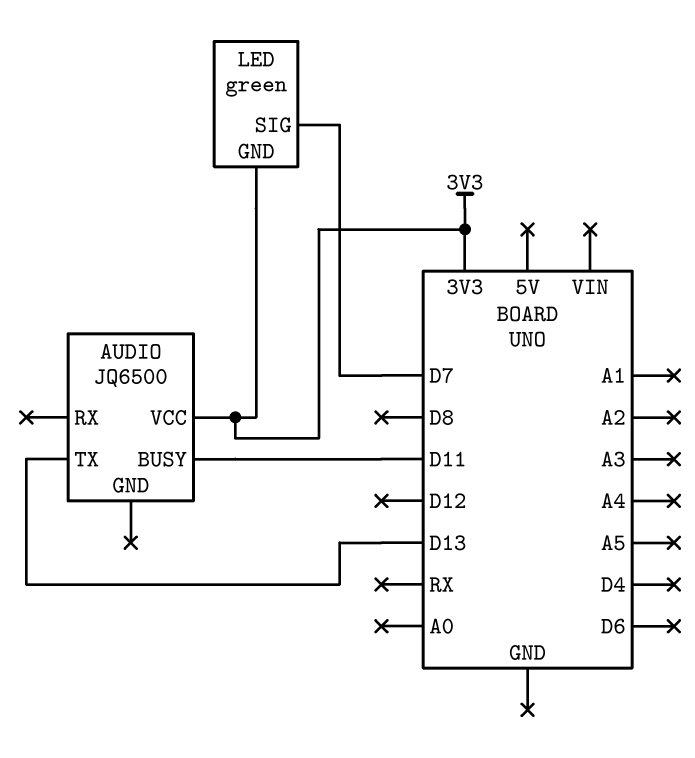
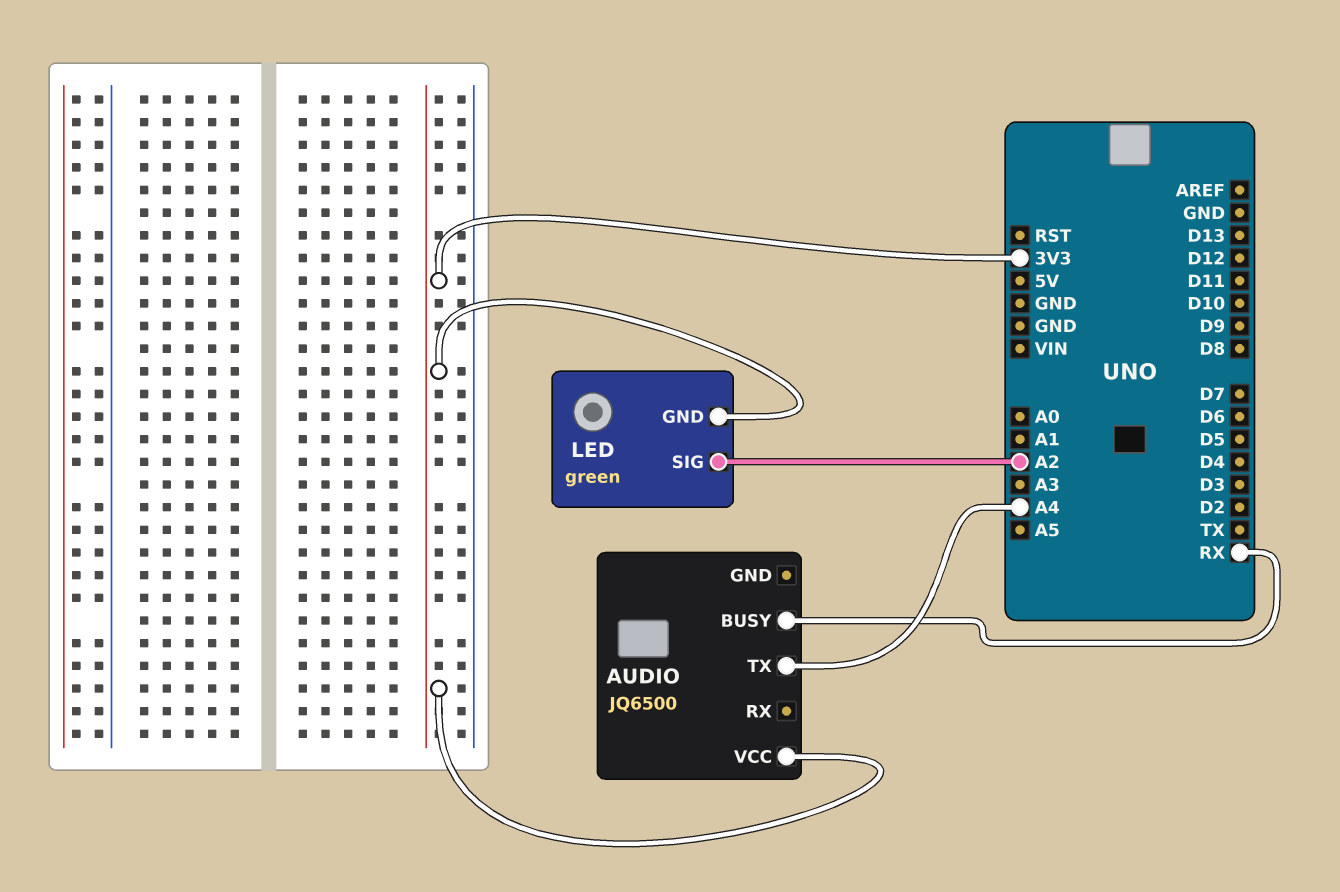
AUDIO pin BUSY: D11 -> RX
AUDIO pin TX: D13 -> A4
LED pin SIG: D7 -> A2

